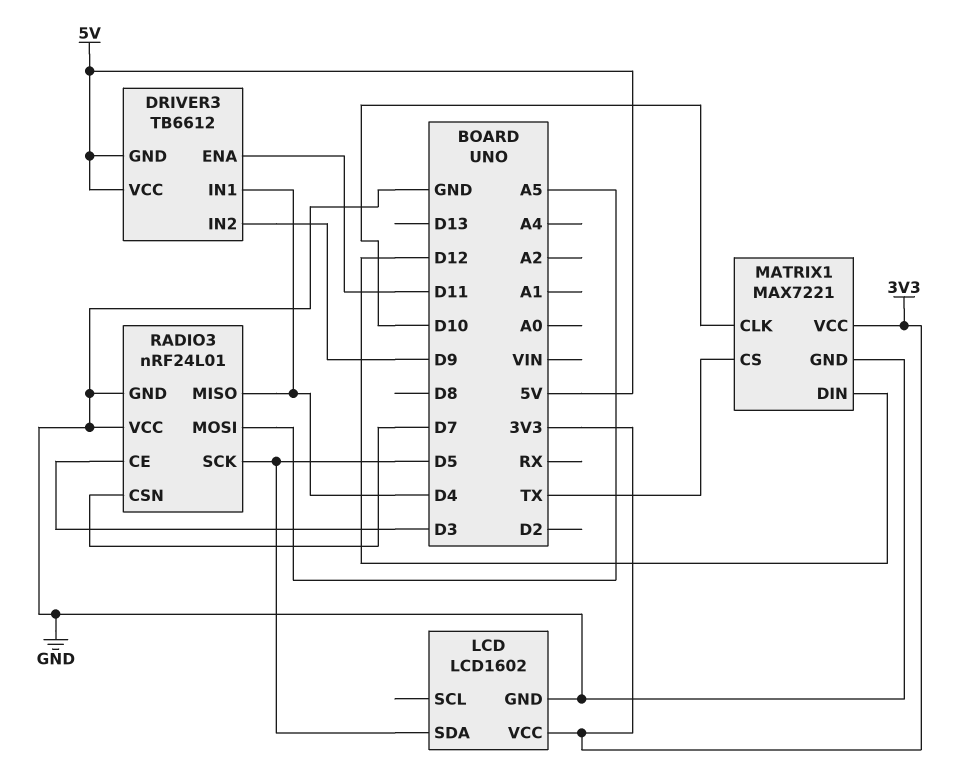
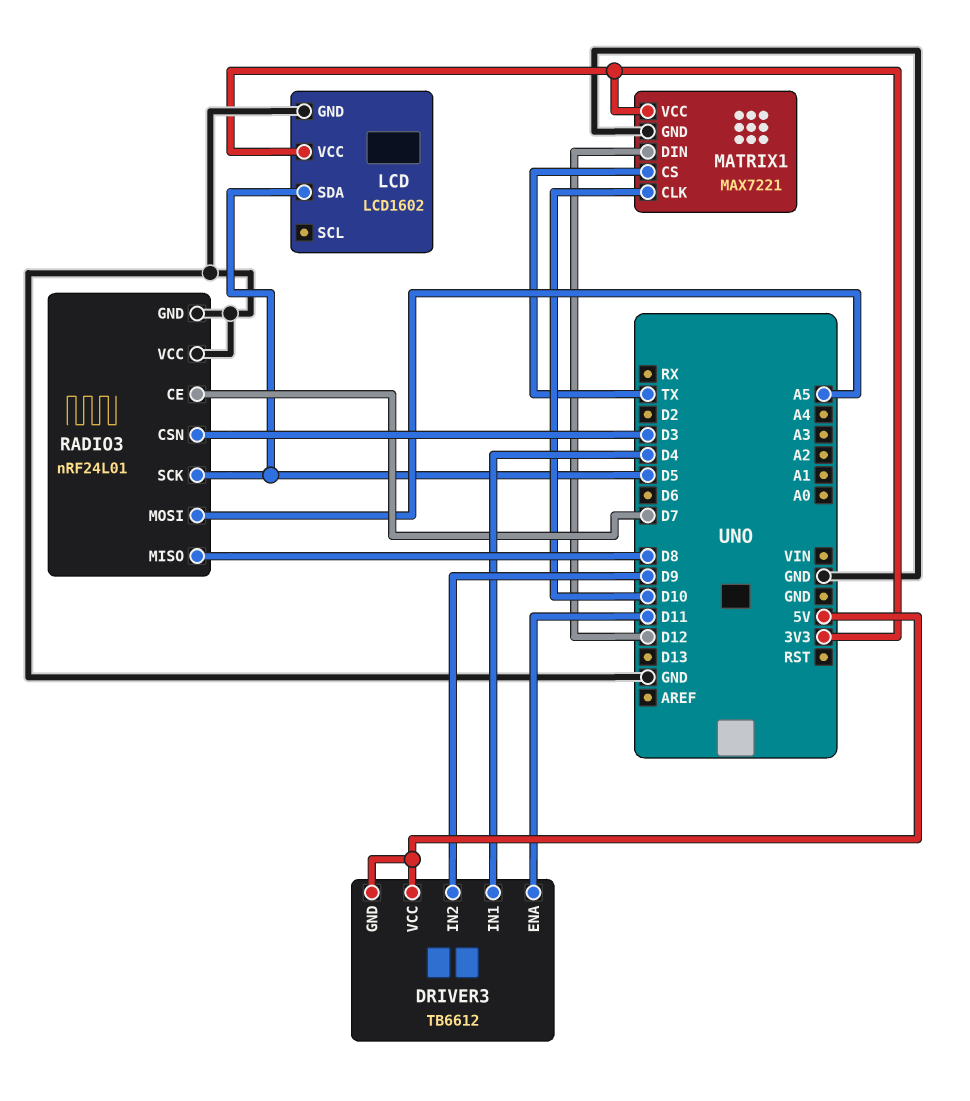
RADIO3 pin CE: D3 -> D7
RADIO3 pin CSN: D7 -> D3
RADIO3 pin MISO: D4 -> D8

